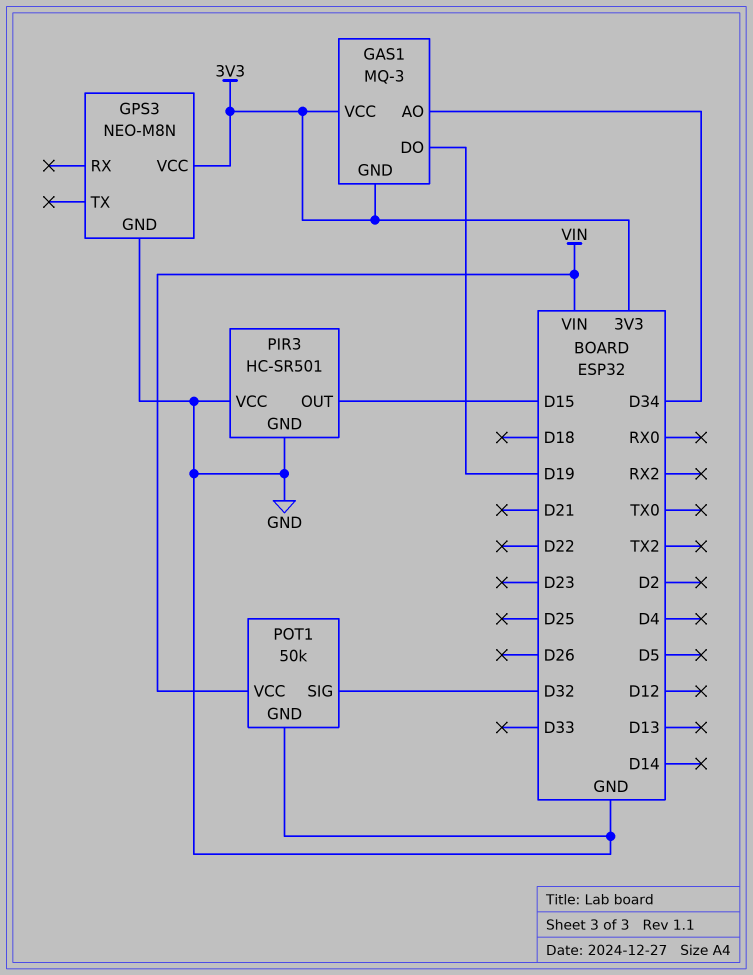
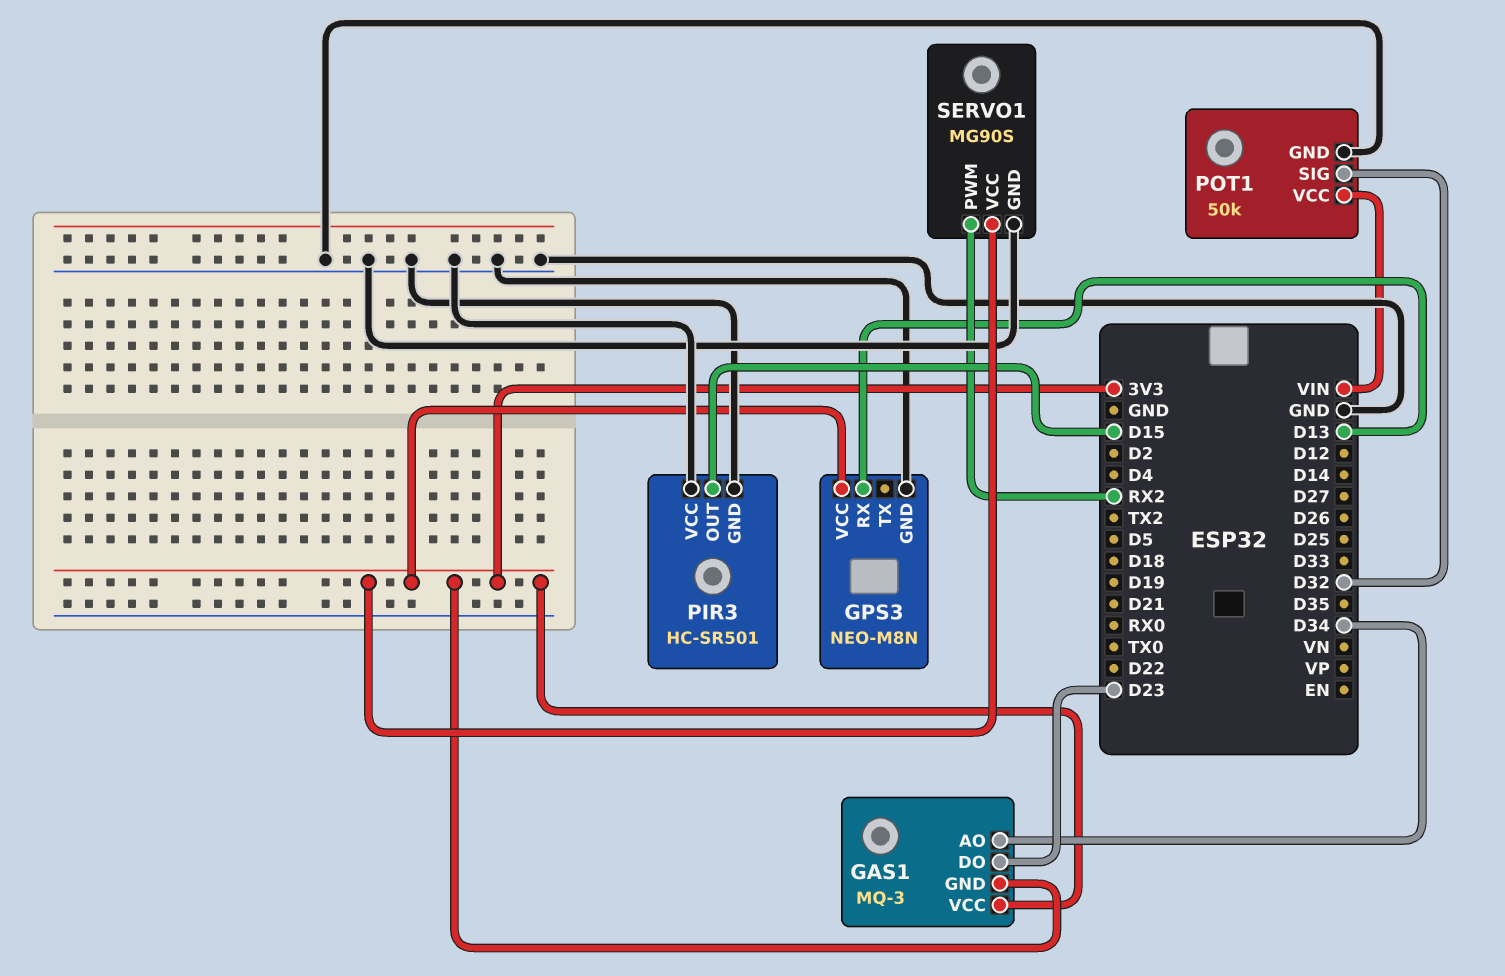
GAS1 pin DO: D19 -> D23
GPS3 pin RX: none -> D13
SERVO1: none -> MG90S
SERVO1 pin GND: none -> GND
SERVO1 pin PWM: none -> RX2
SERVO1 pin VCC: none -> 3V3

